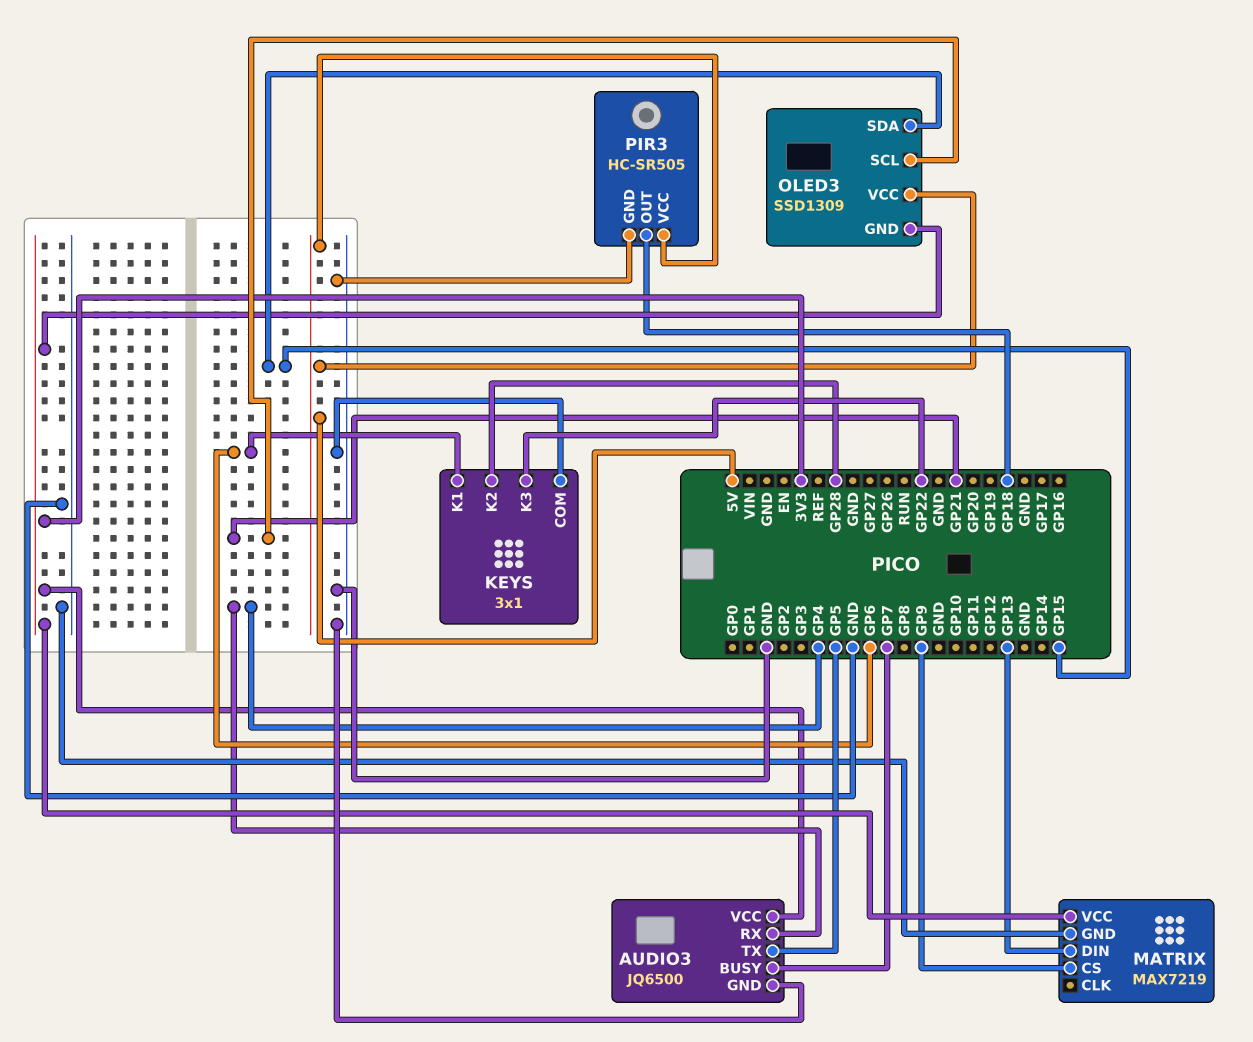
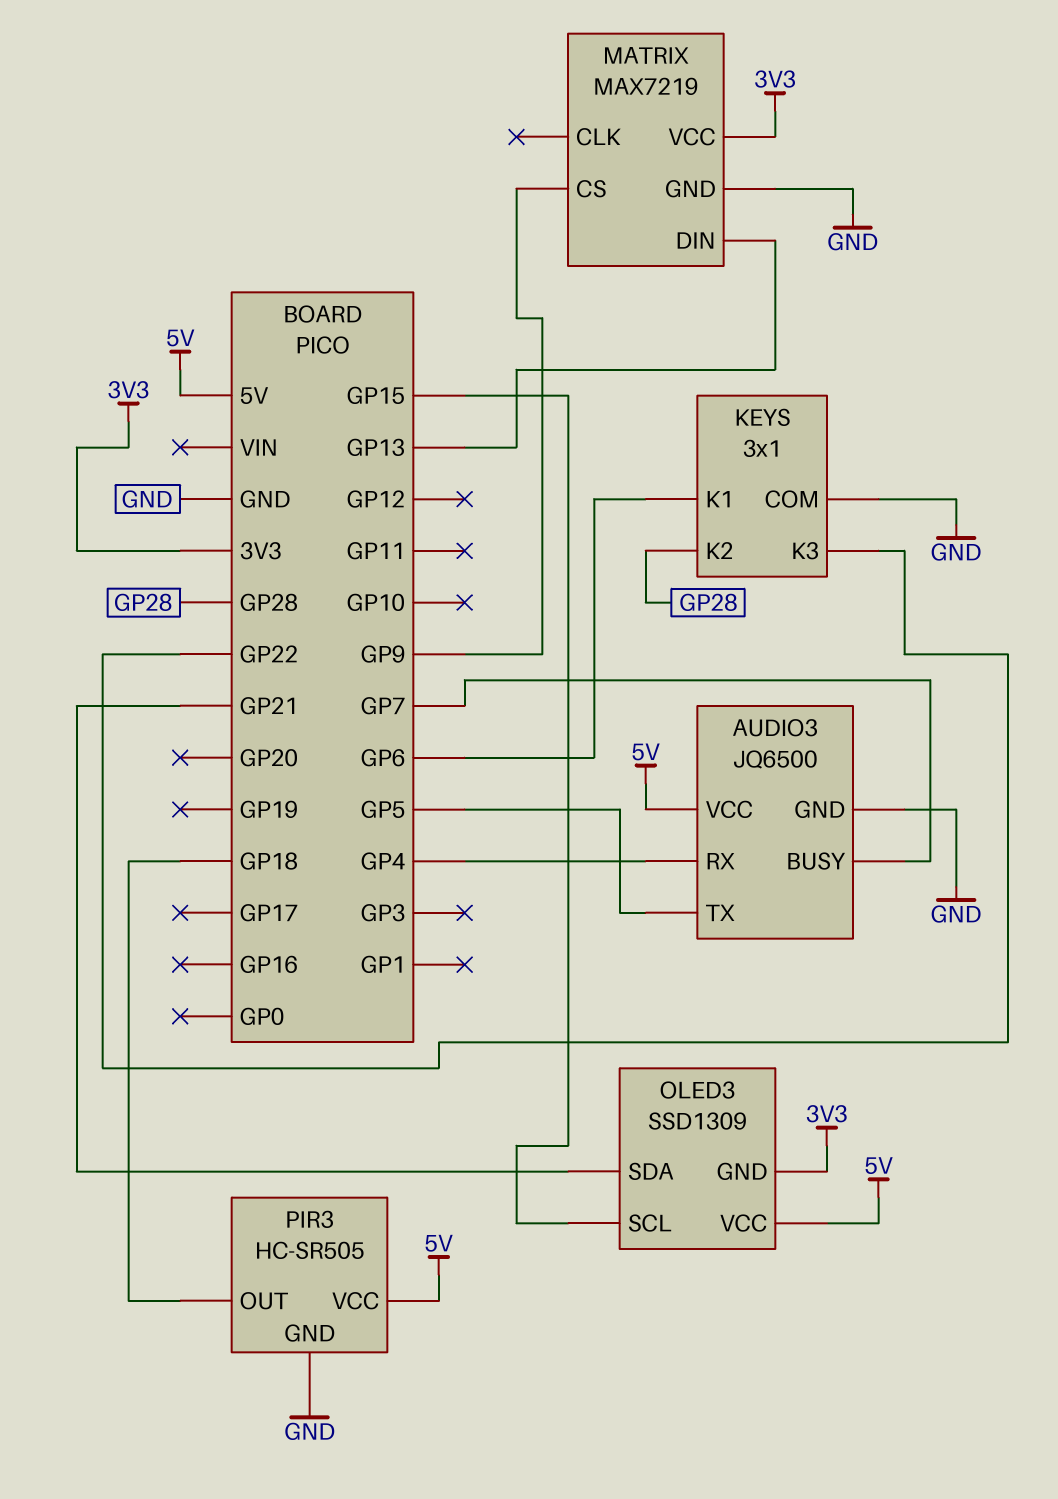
AUDIO3 pin VCC: 3V3 -> 5V
OLED3 pin SCL: GP21 -> GP15
OLED3 pin SDA: GP15 -> GP21

